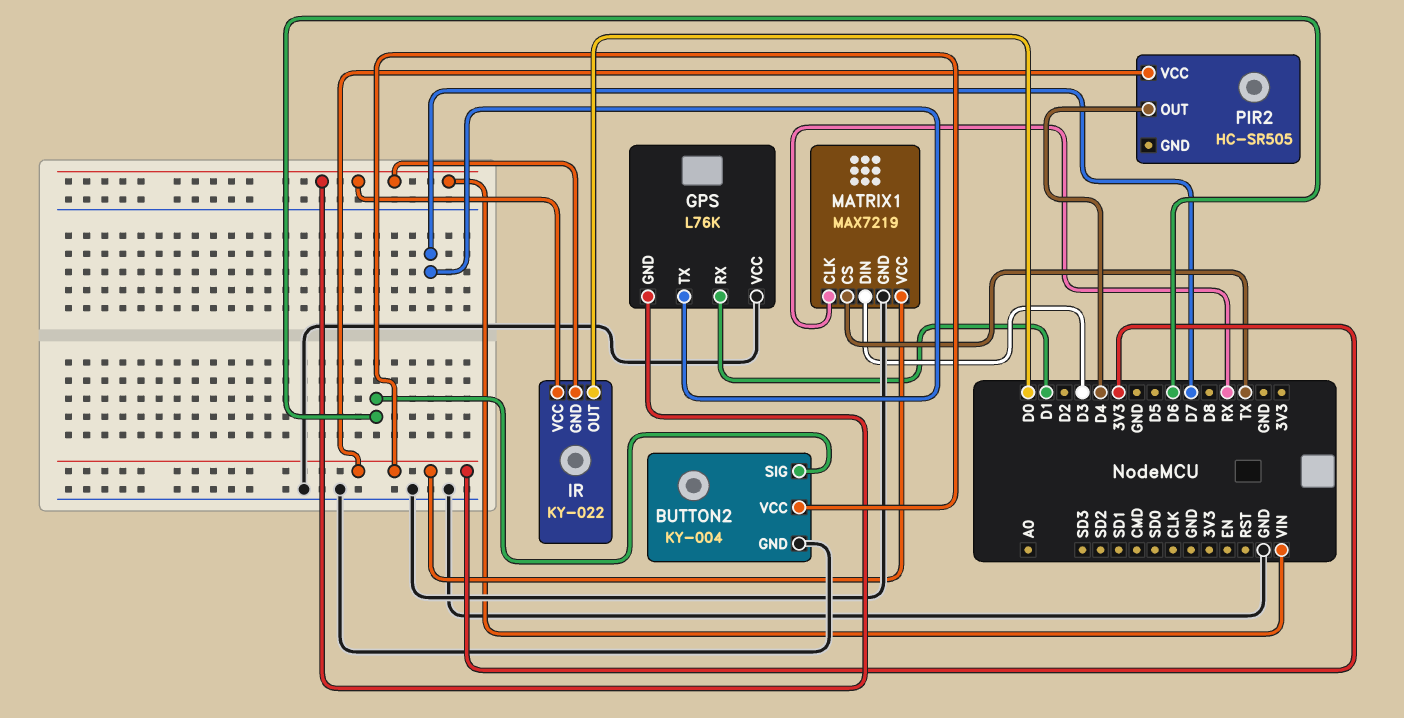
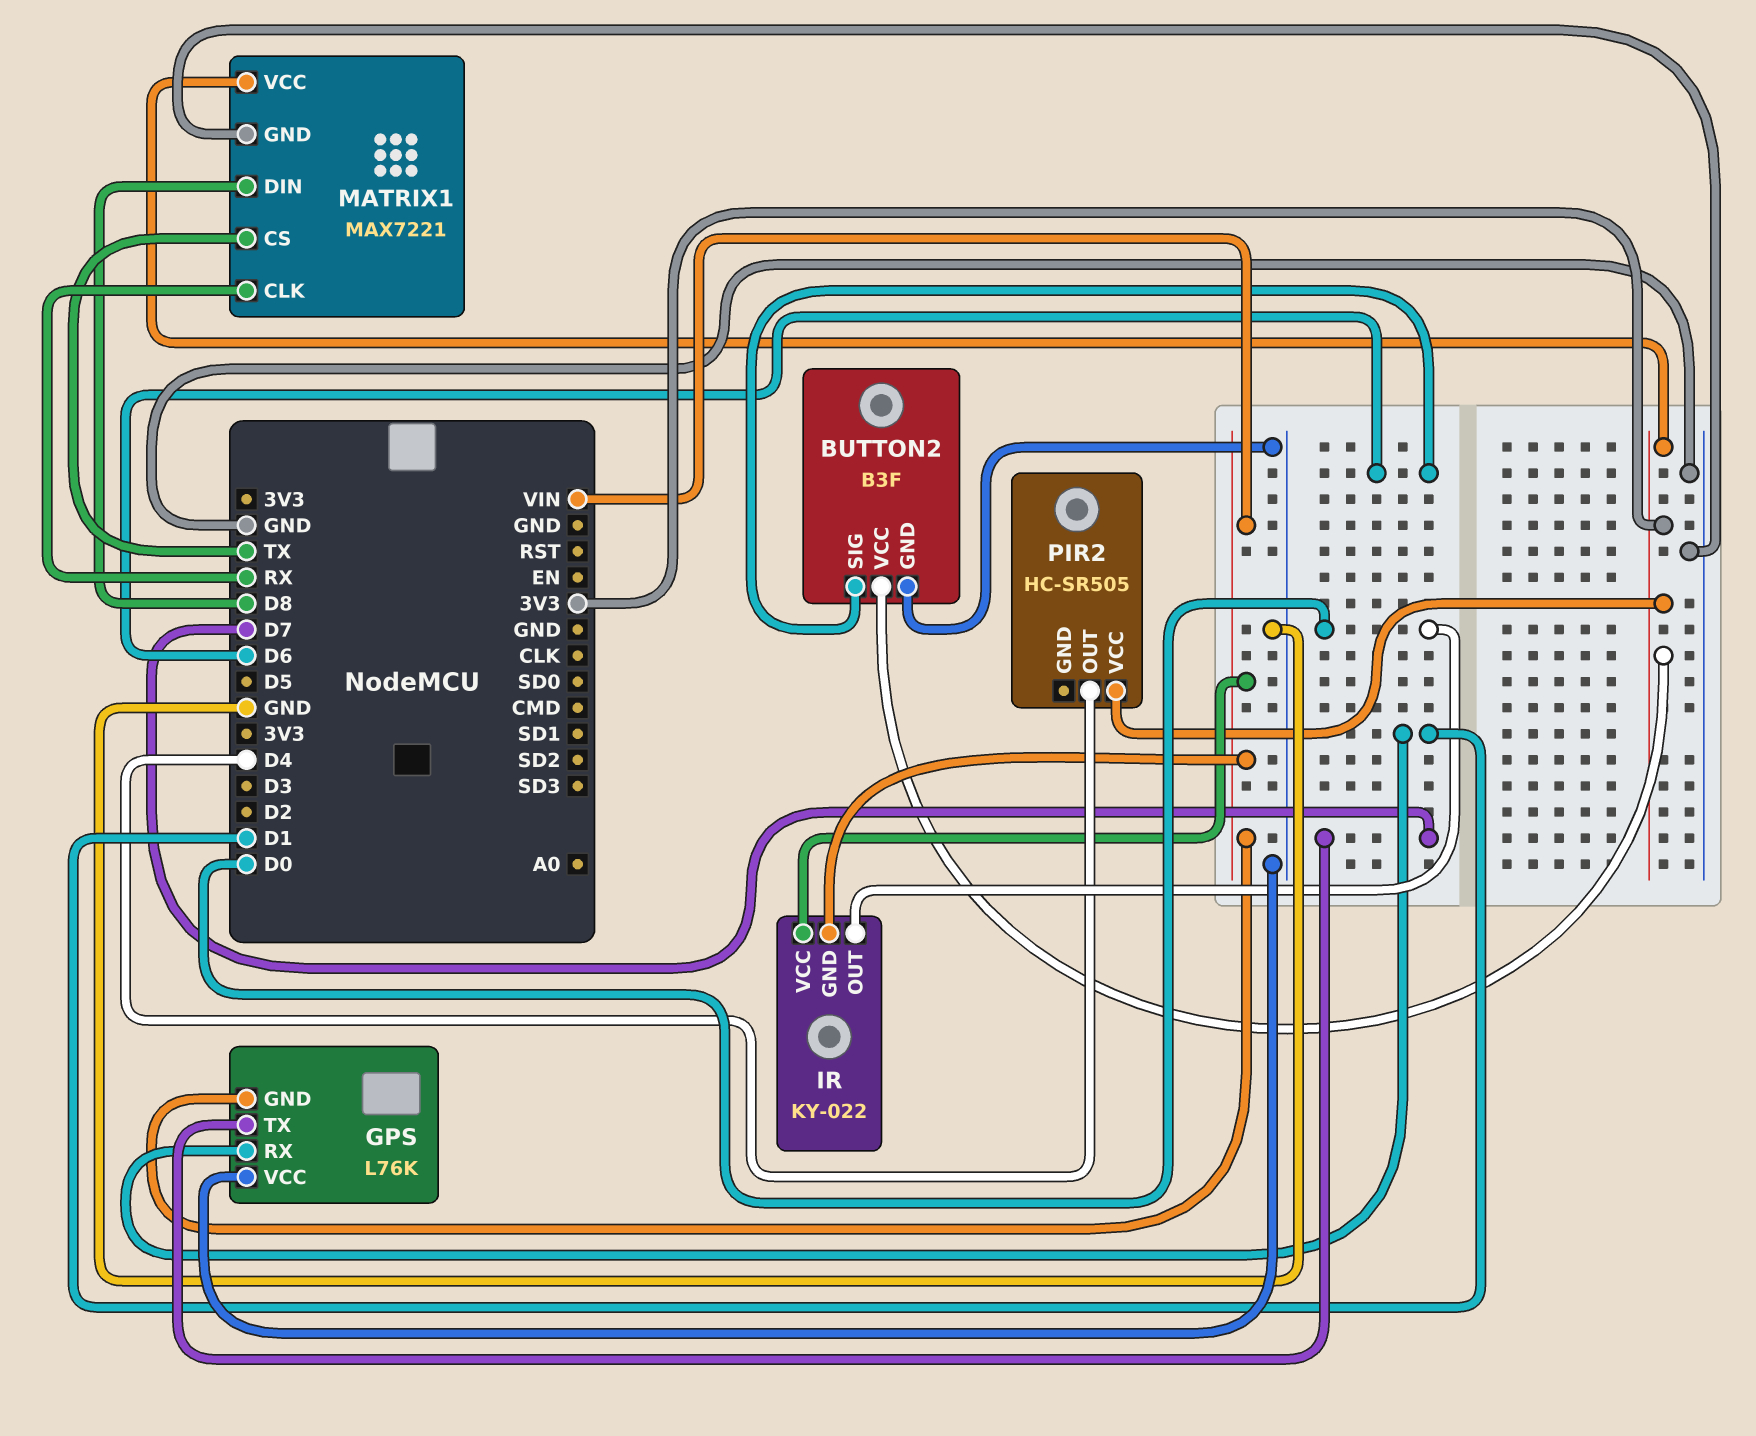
BUTTON2: KY-004 -> B3F
MATRIX1: MAX7219 -> MAX7221
MATRIX1 pin DIN: D3 -> D8

